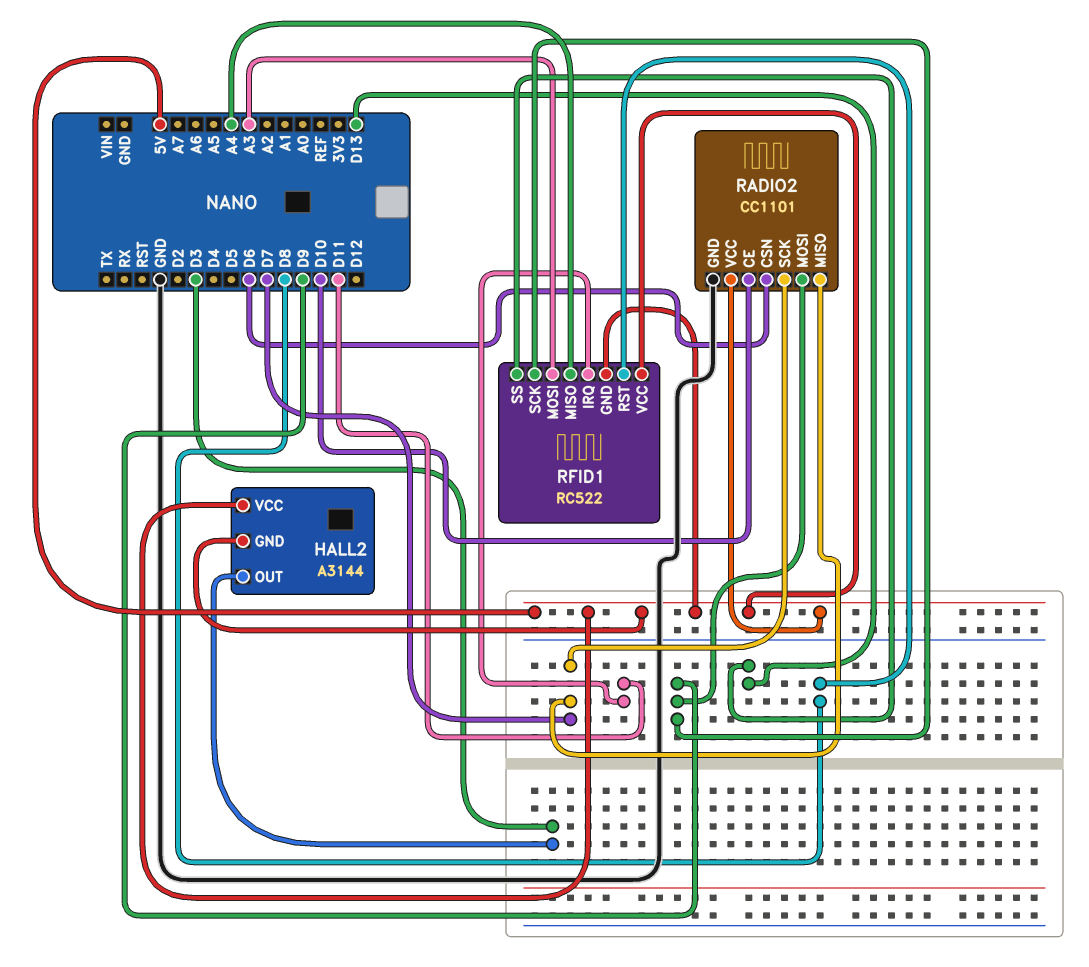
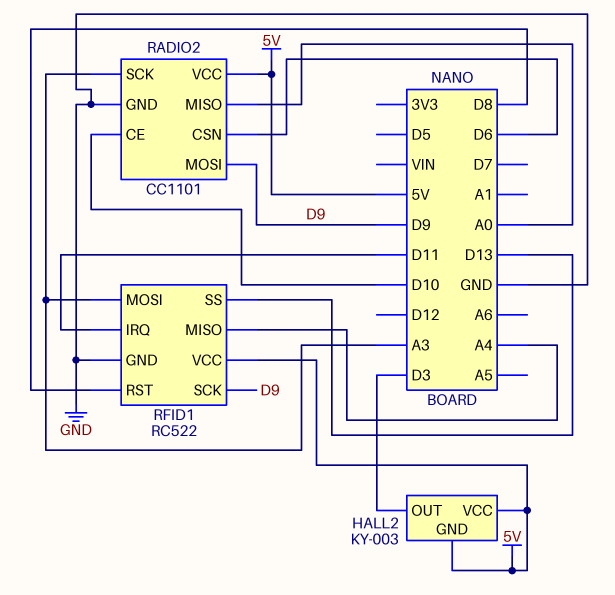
HALL2: A3144 -> KY-003
RADIO2 pin MISO: D7 -> A0
RADIO2 pin SCK: D7 -> A3
RFID1 pin GND: 5V -> GND

